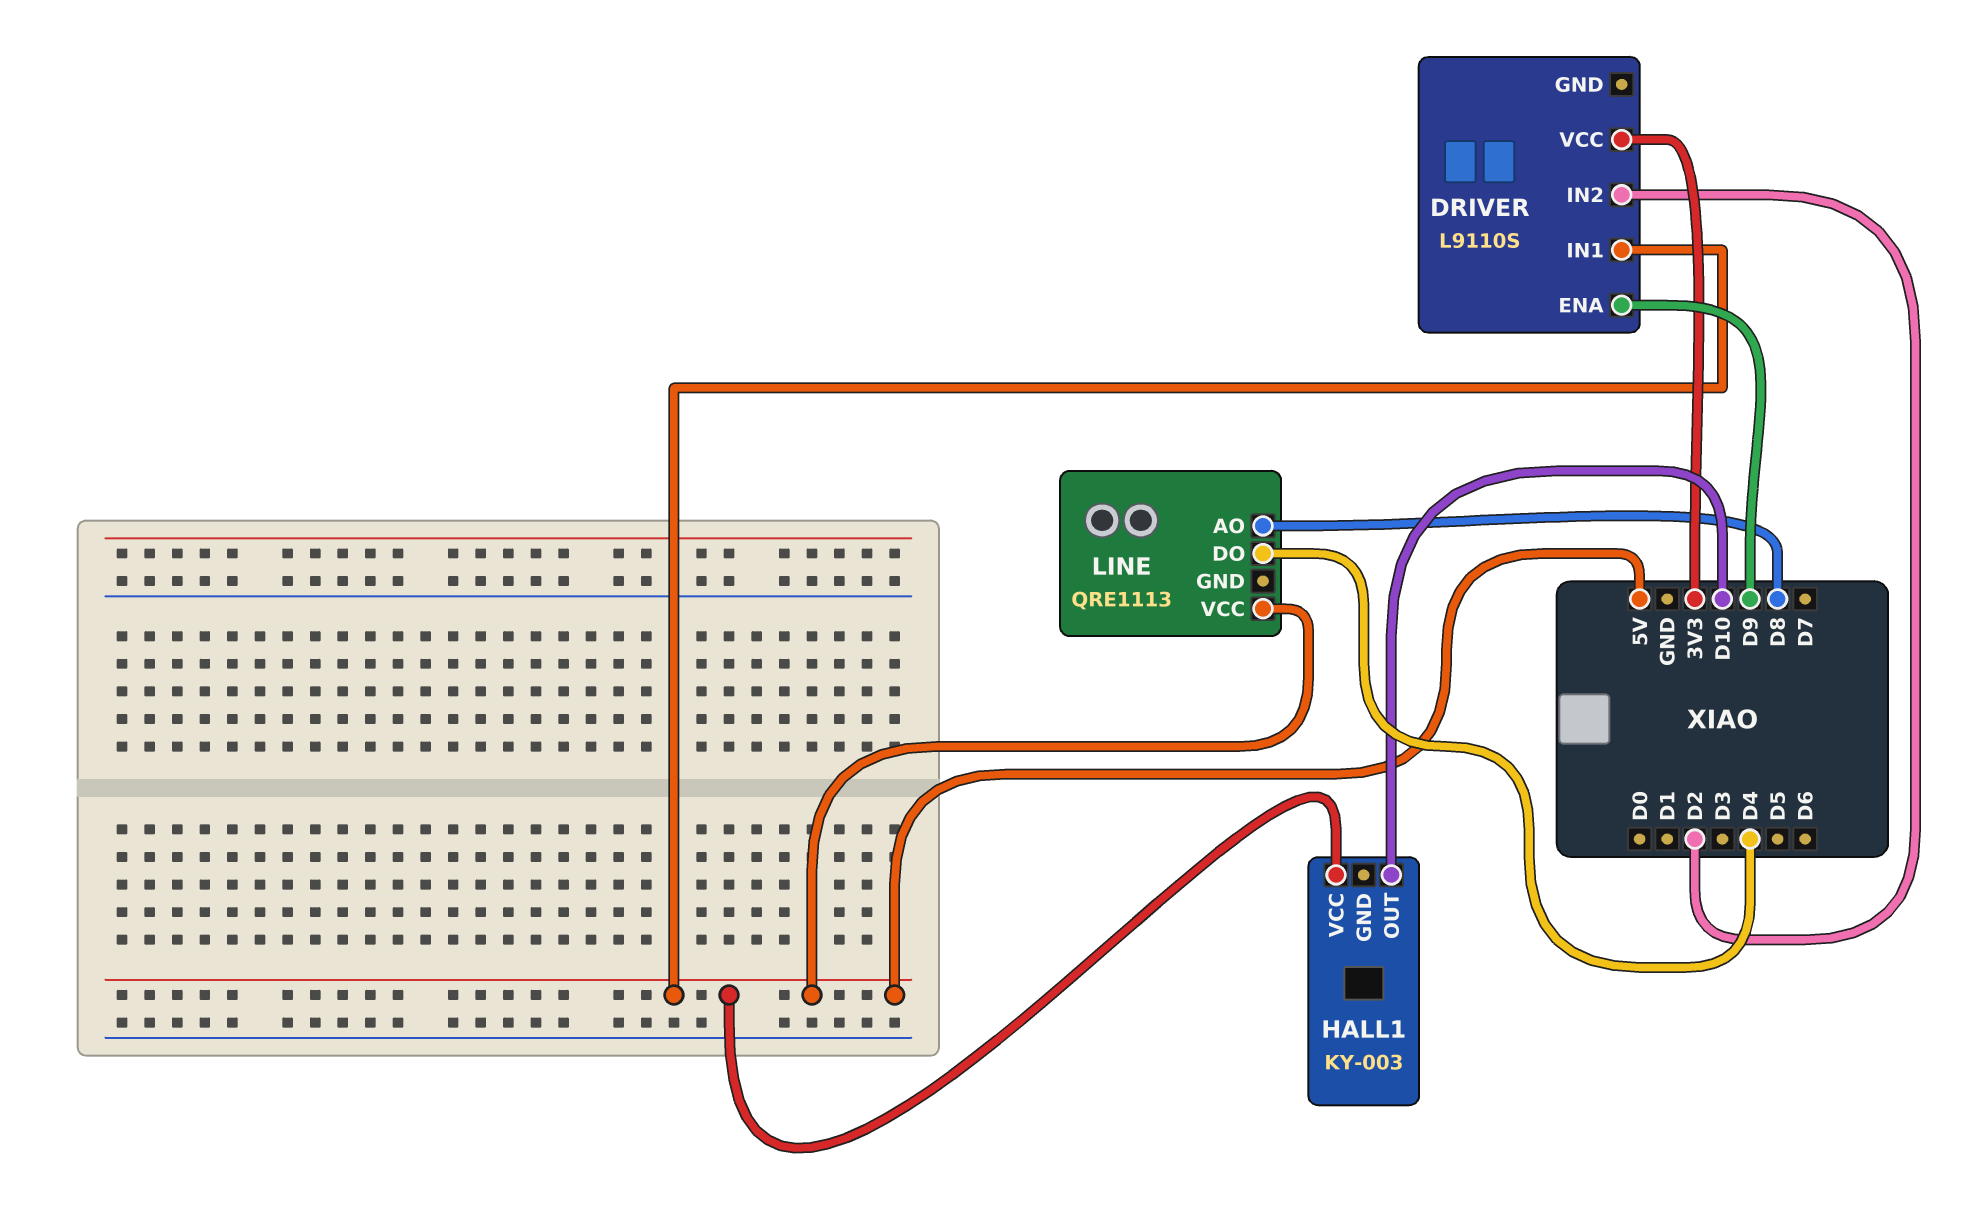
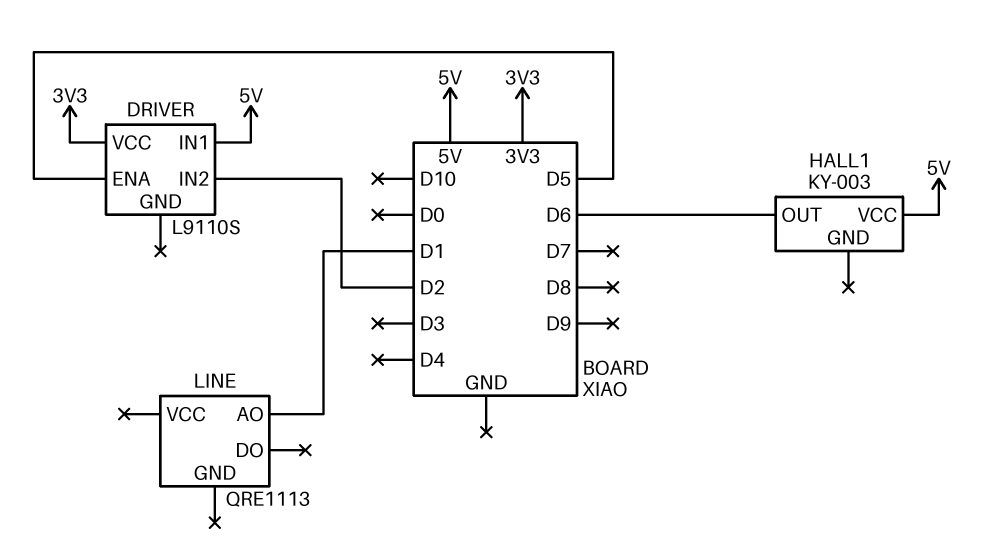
DRIVER pin ENA: D9 -> D5
HALL1 pin OUT: D10 -> D6
LINE pin AO: D8 -> D1
LINE pin DO: D4 -> none
LINE pin VCC: 5V -> none

